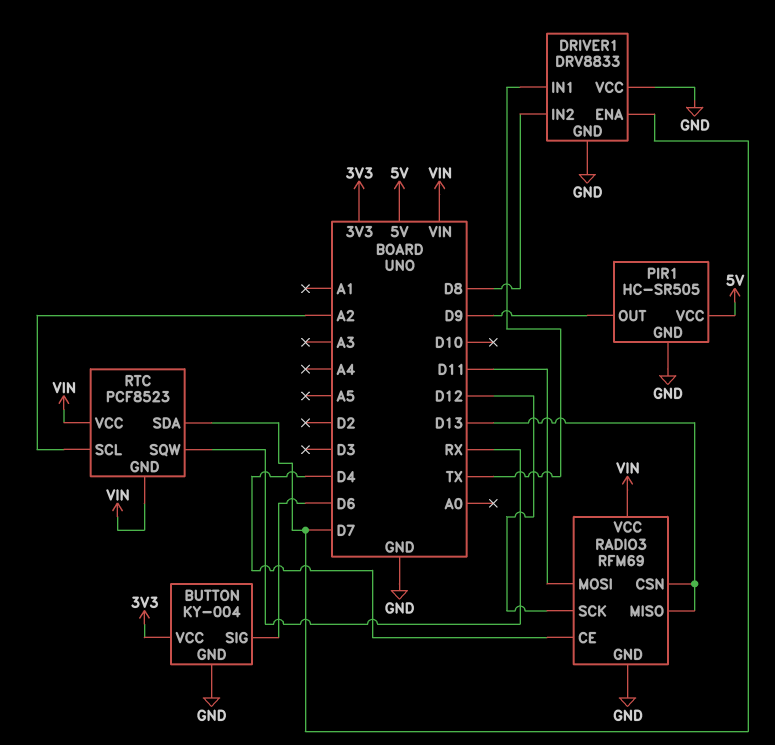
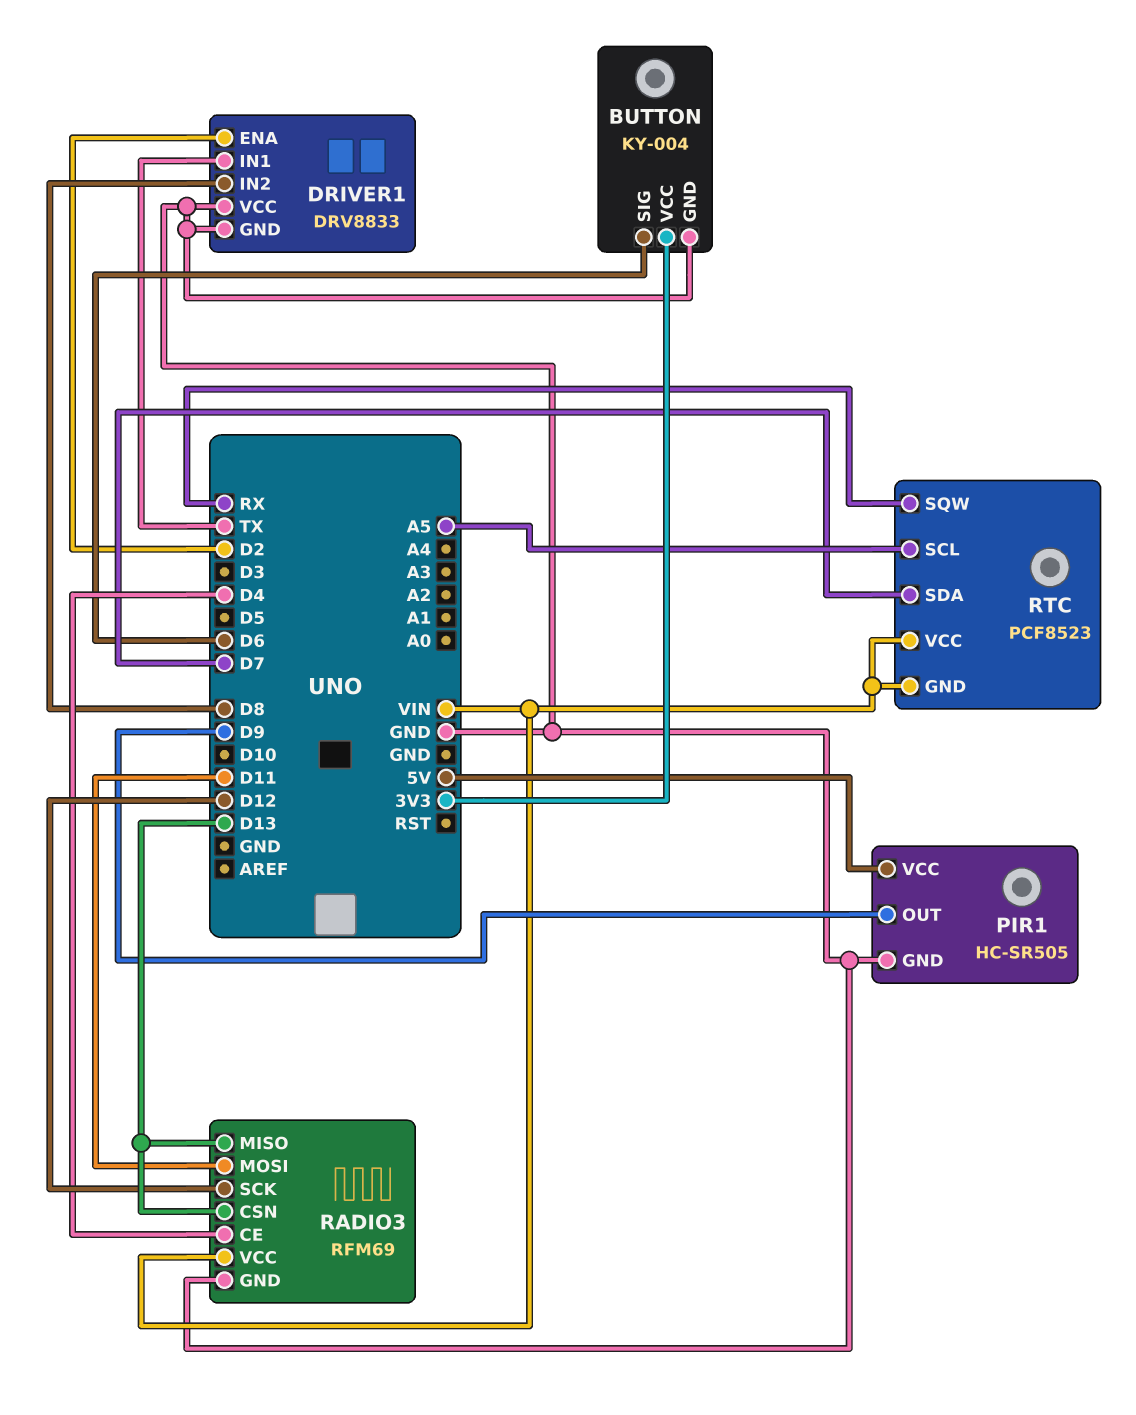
DRIVER1 pin ENA: D7 -> D2
RTC pin SCL: A2 -> A5

